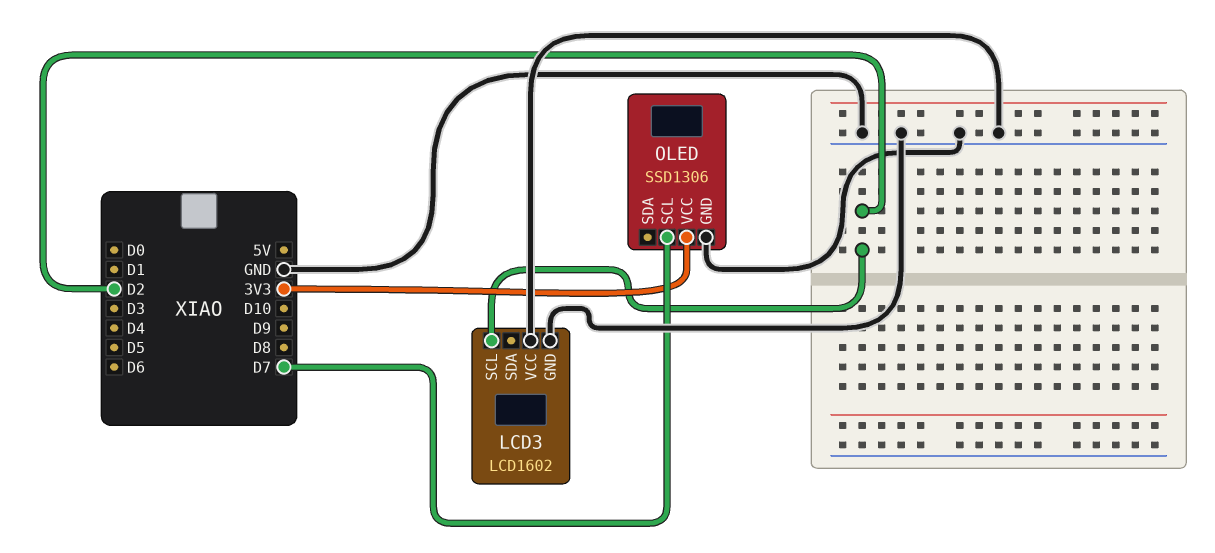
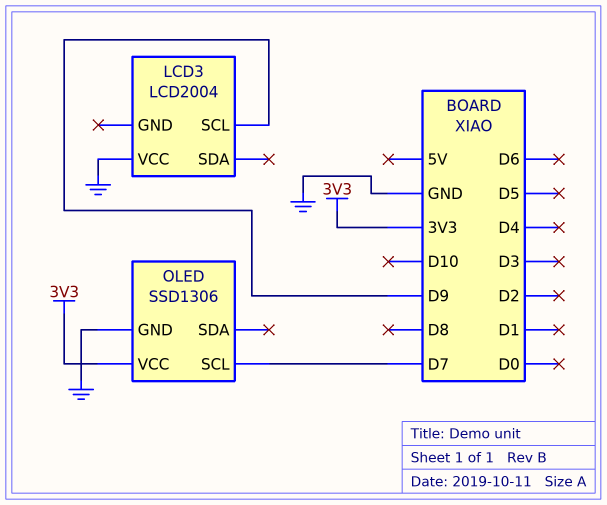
LCD3: LCD1602 -> LCD2004
LCD3 pin GND: GND -> none
LCD3 pin SCL: D2 -> D9

